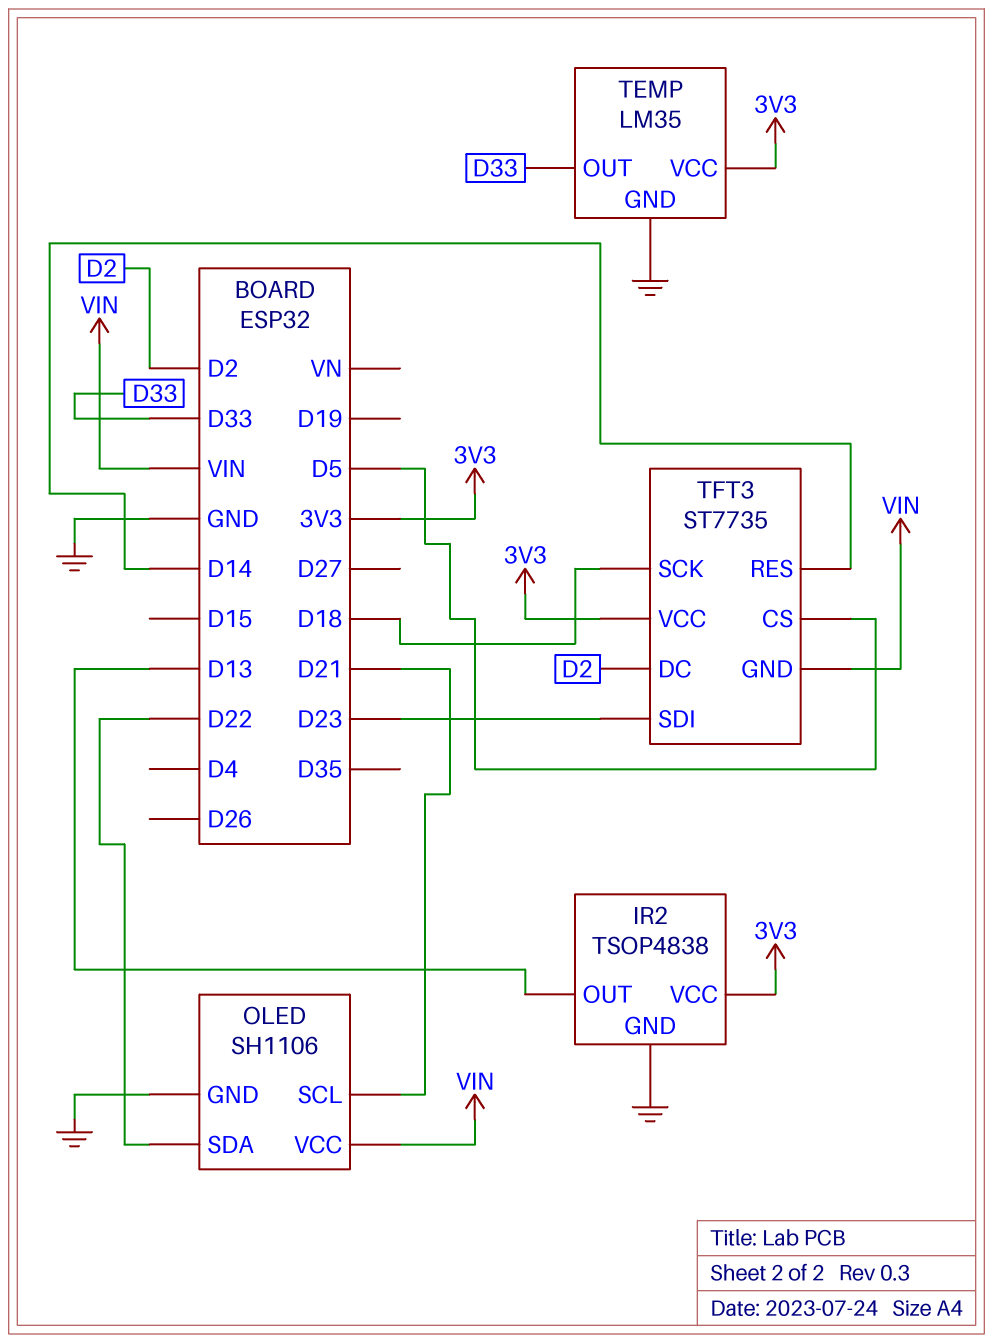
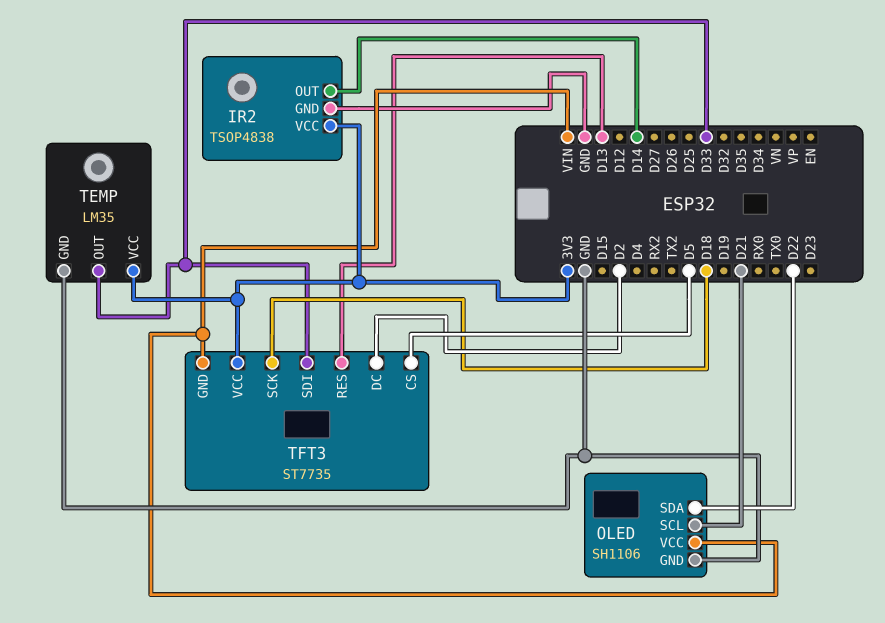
IR2 pin OUT: D13 -> D14
TFT3 pin RES: D14 -> D13
TFT3 pin SDI: D23 -> D33

